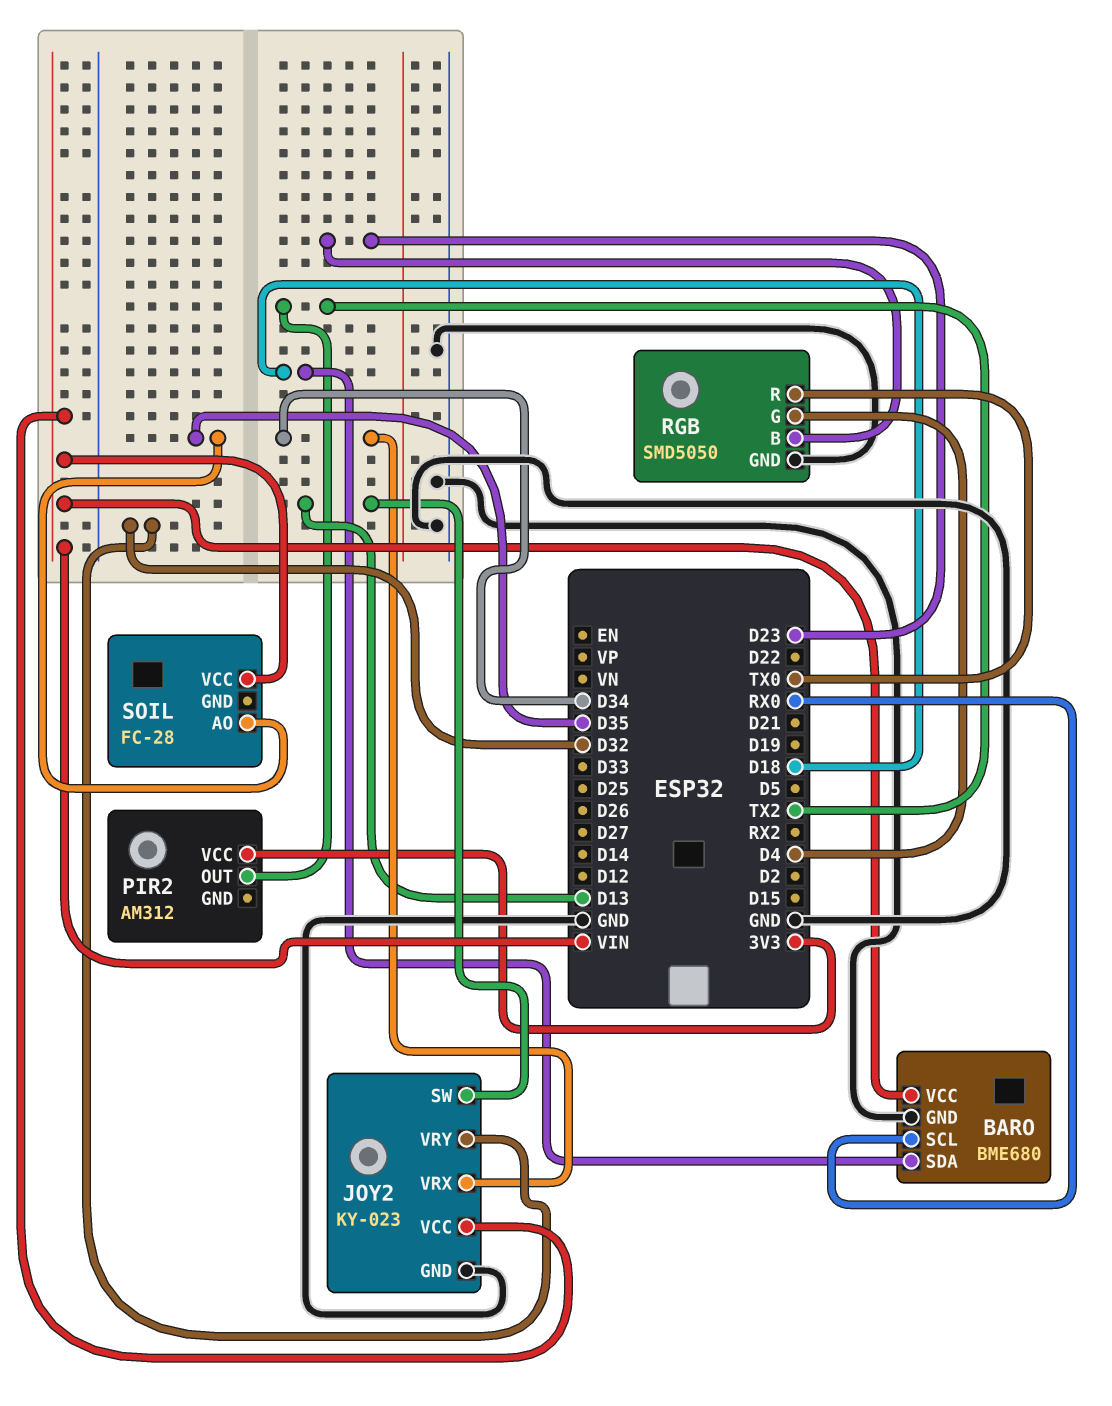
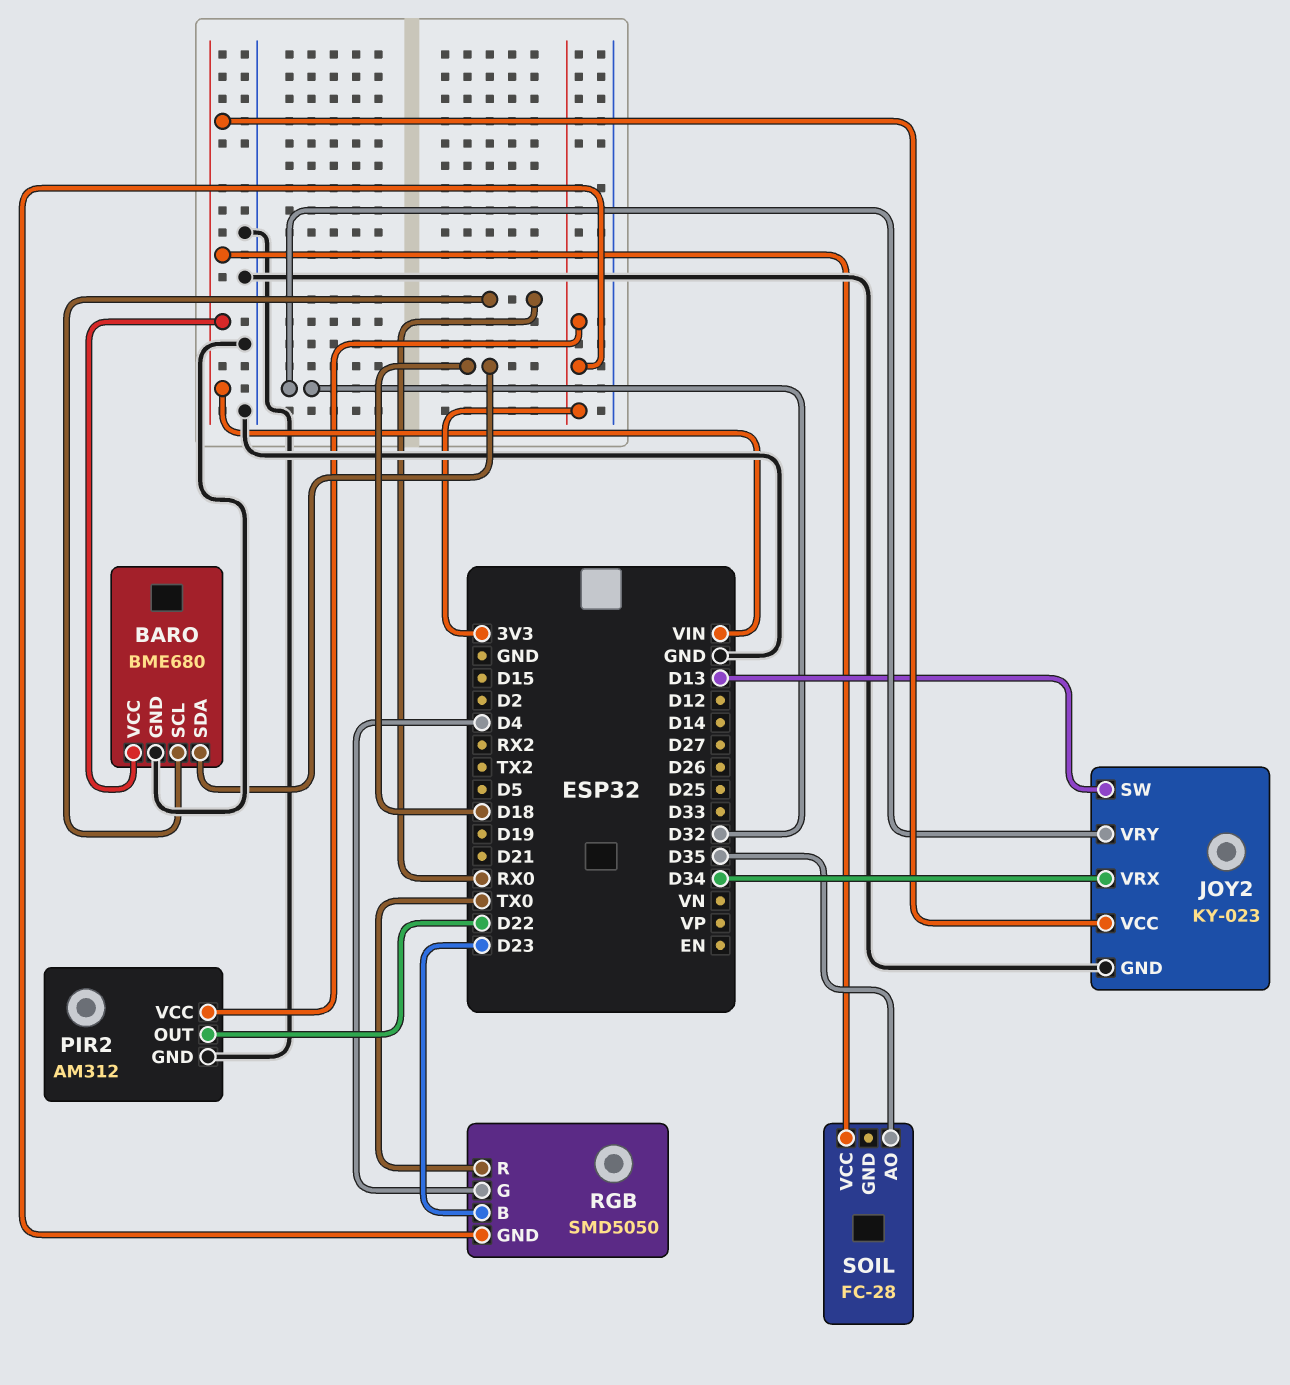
PIR2 pin GND: none -> GND
PIR2 pin OUT: TX2 -> D22
RGB pin GND: GND -> 3V3

